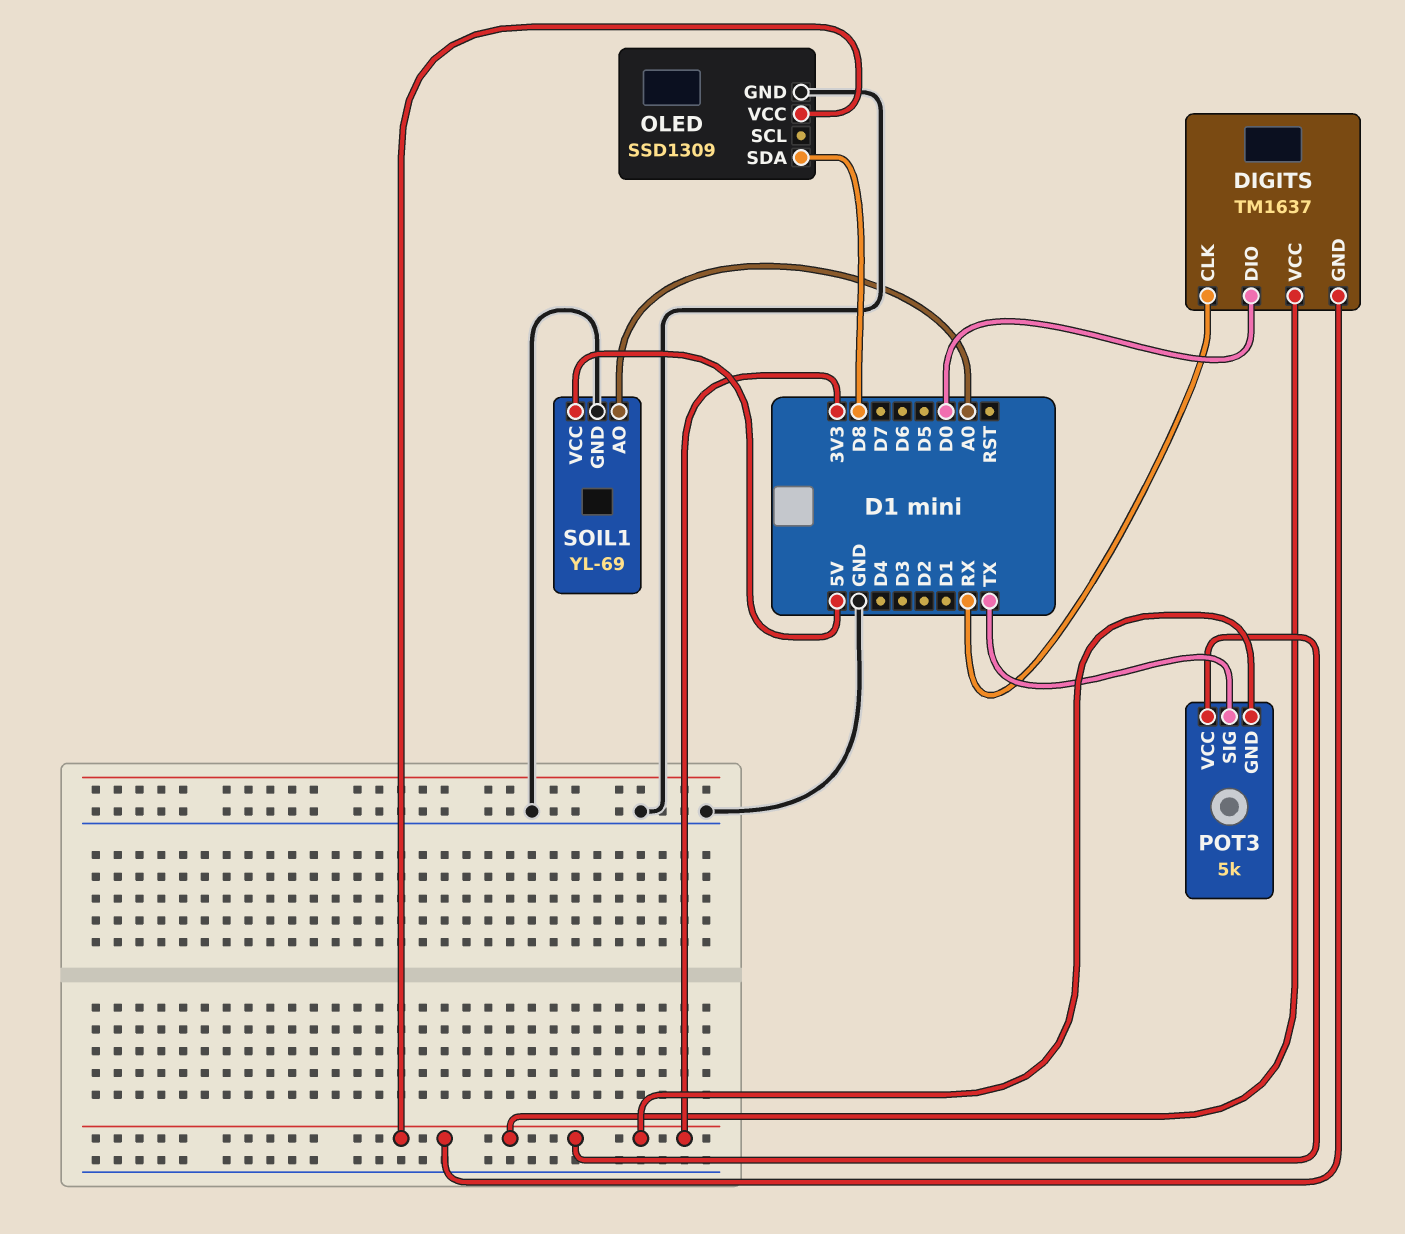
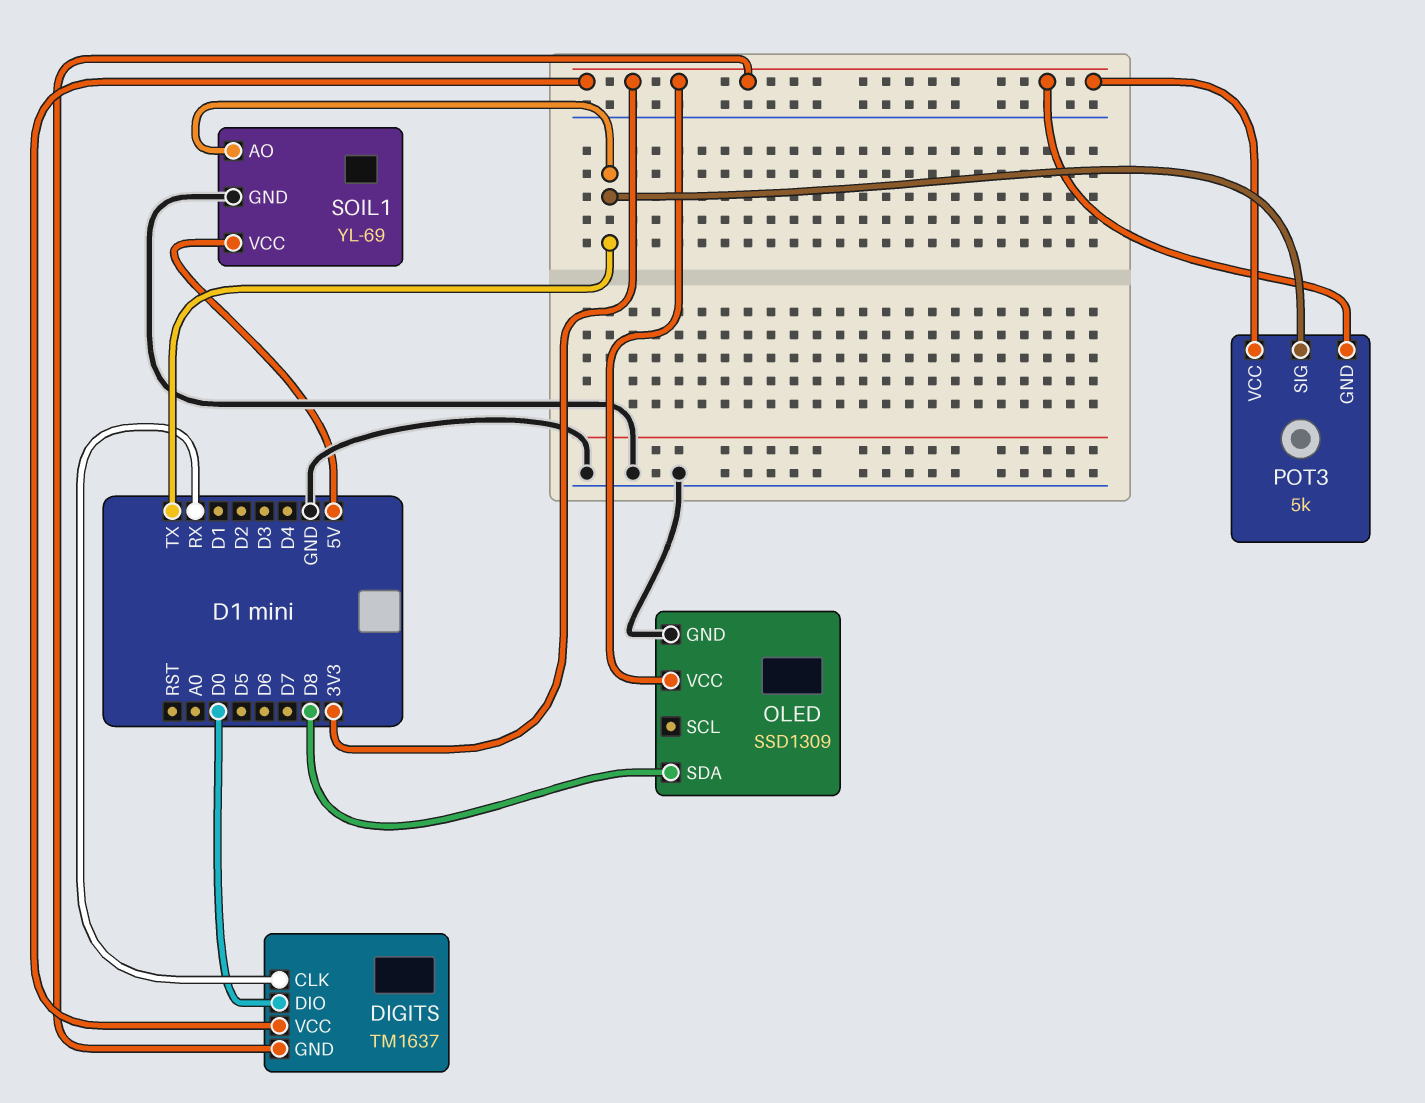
SOIL1 pin AO: A0 -> TX

